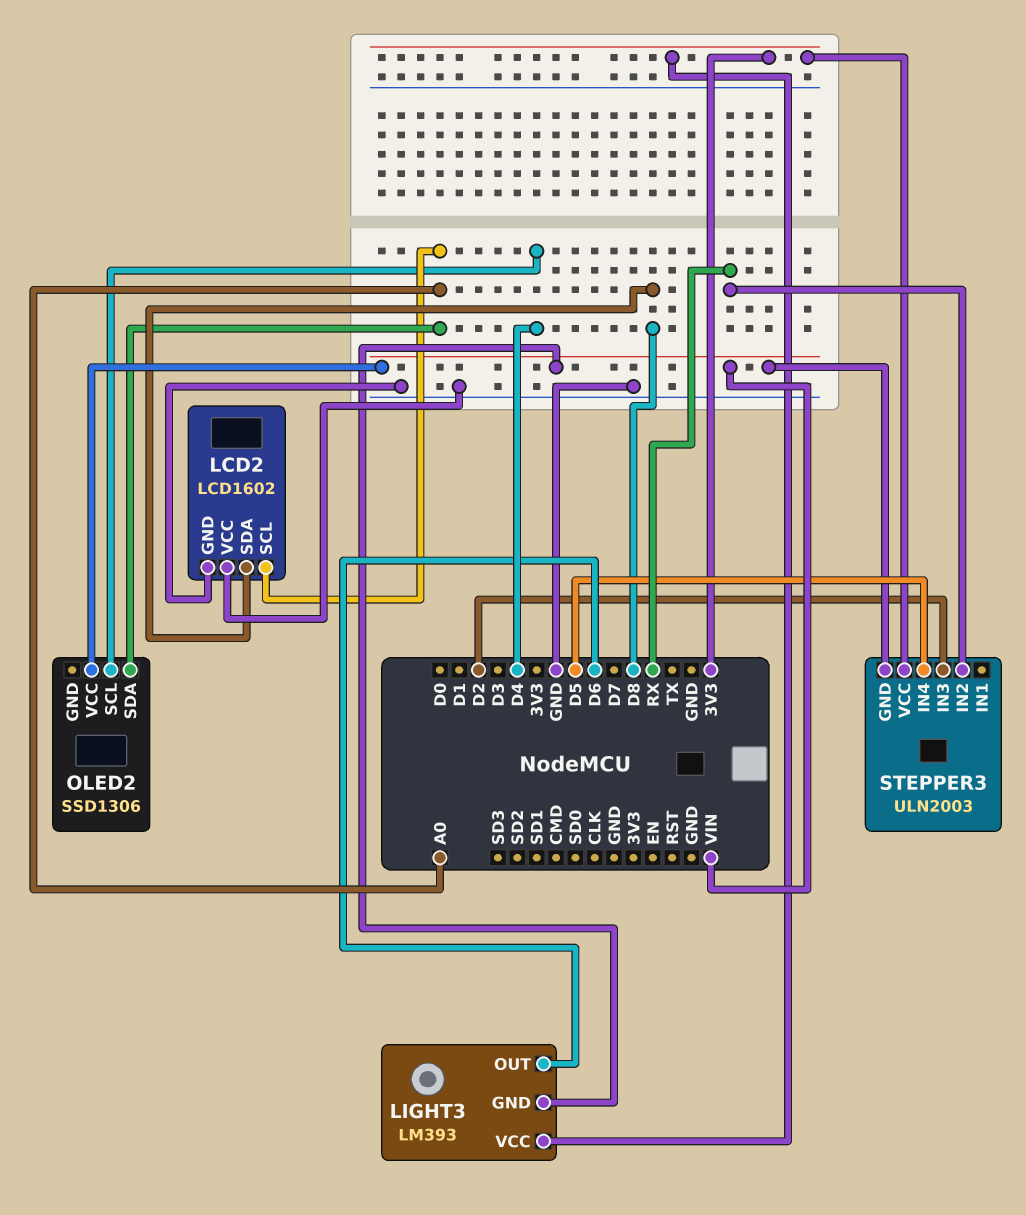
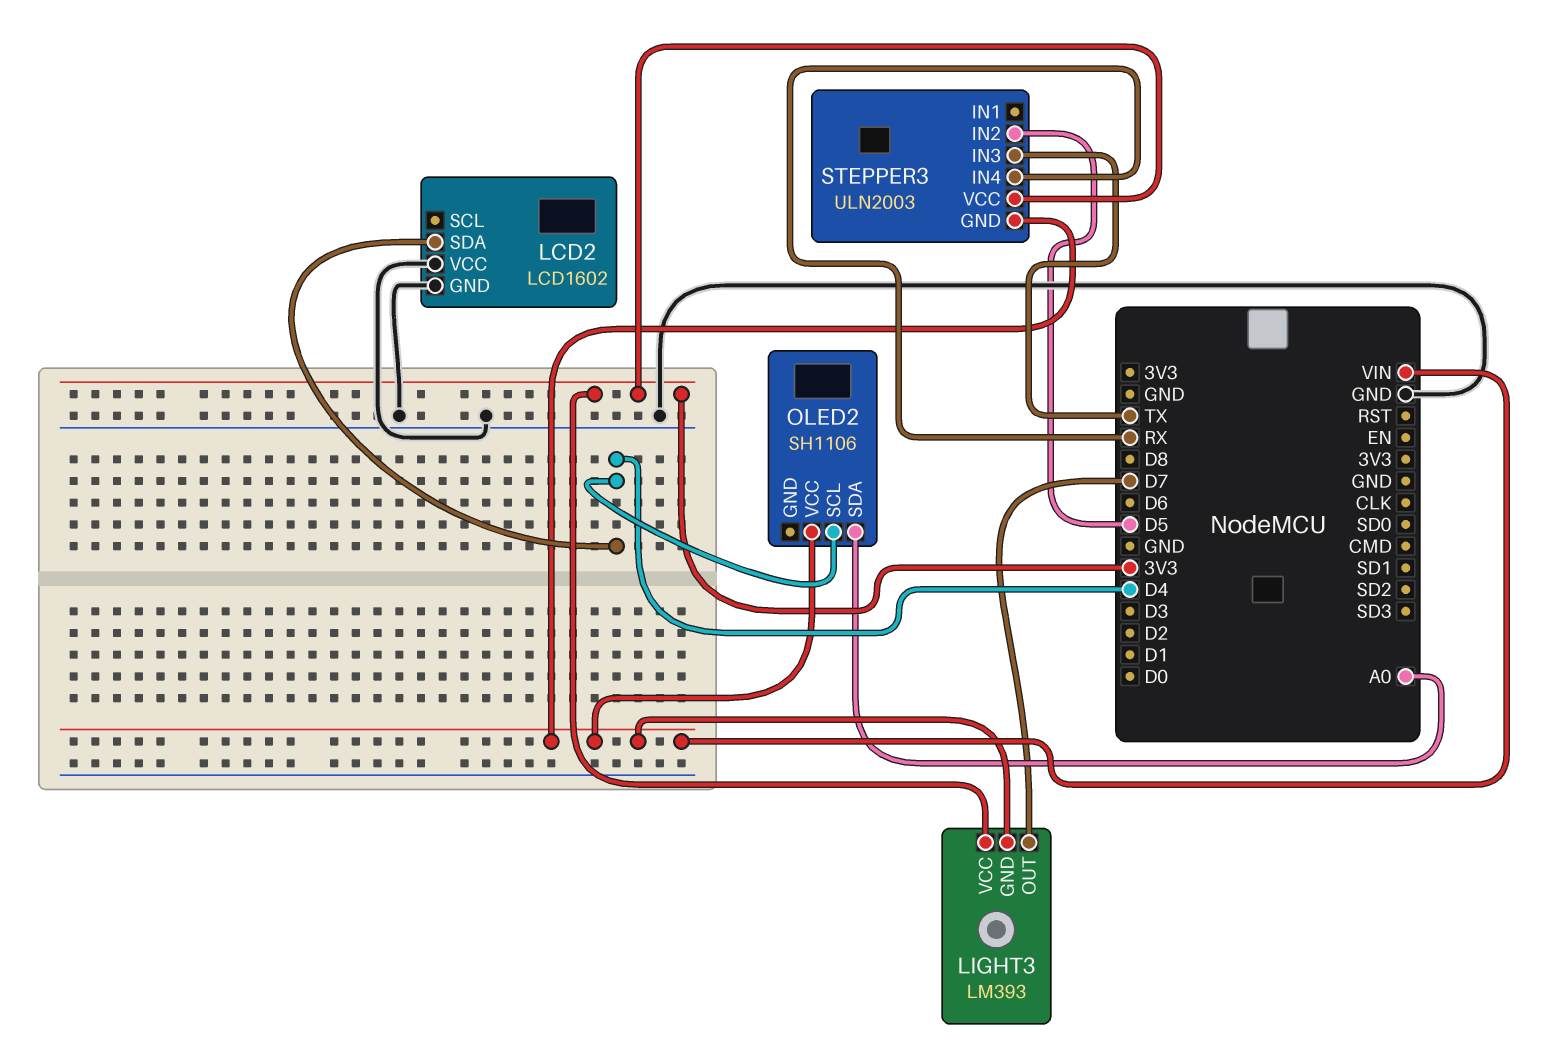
LCD2 pin SCL: A0 -> none
LCD2 pin SDA: D8 -> D4
LIGHT3 pin OUT: D6 -> D7
OLED2: SSD1306 -> SH1106
STEPPER3 pin IN2: RX -> D5
STEPPER3 pin IN3: D2 -> TX
STEPPER3 pin IN4: D5 -> RX

